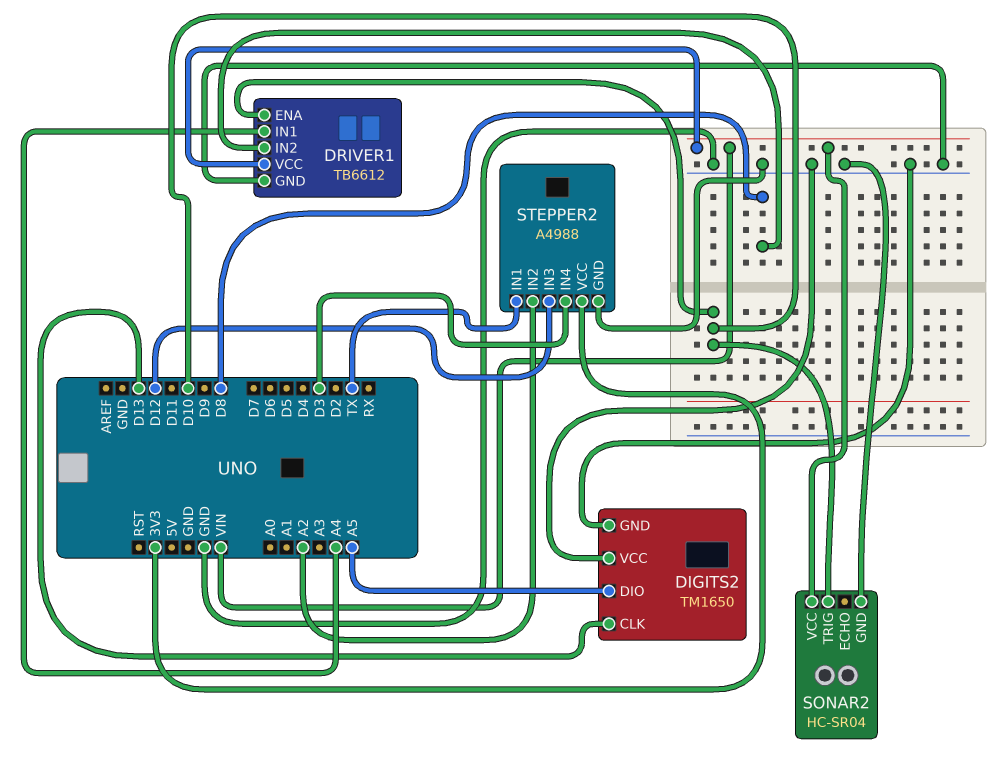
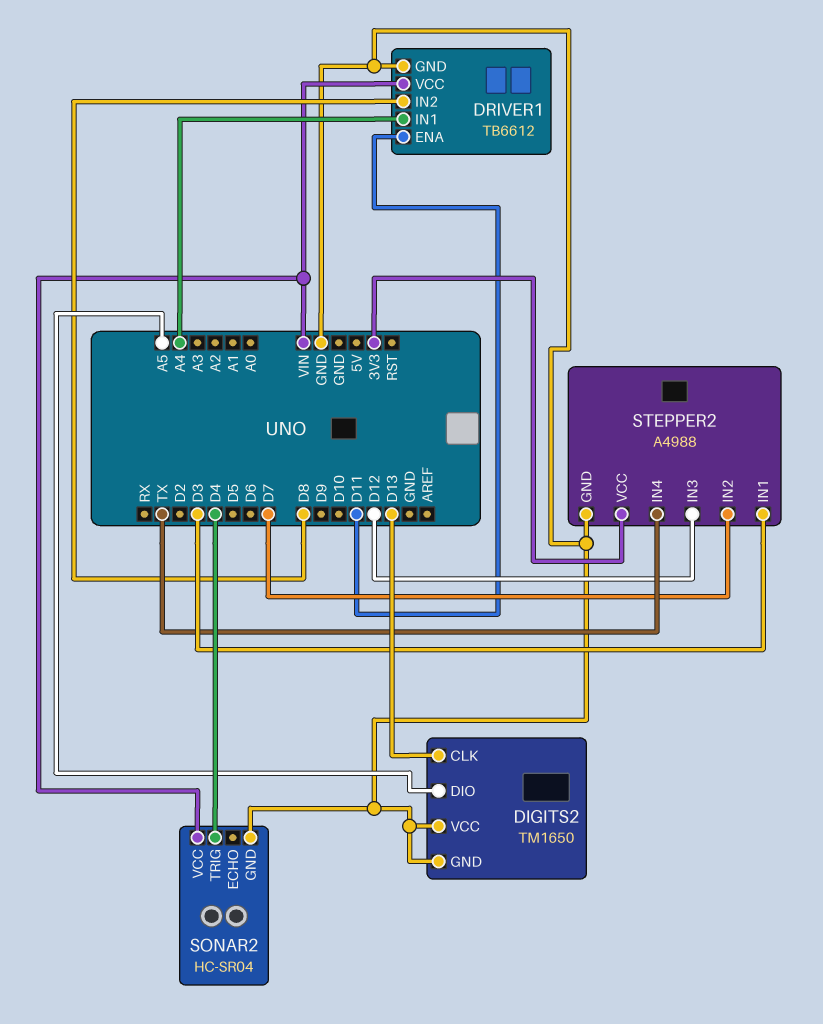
DRIVER1 pin ENA: D10 -> D11
SONAR2 pin TRIG: D10 -> D4
STEPPER2 pin IN1: TX -> D3
STEPPER2 pin IN2: A2 -> D7
STEPPER2 pin IN4: D3 -> TX

